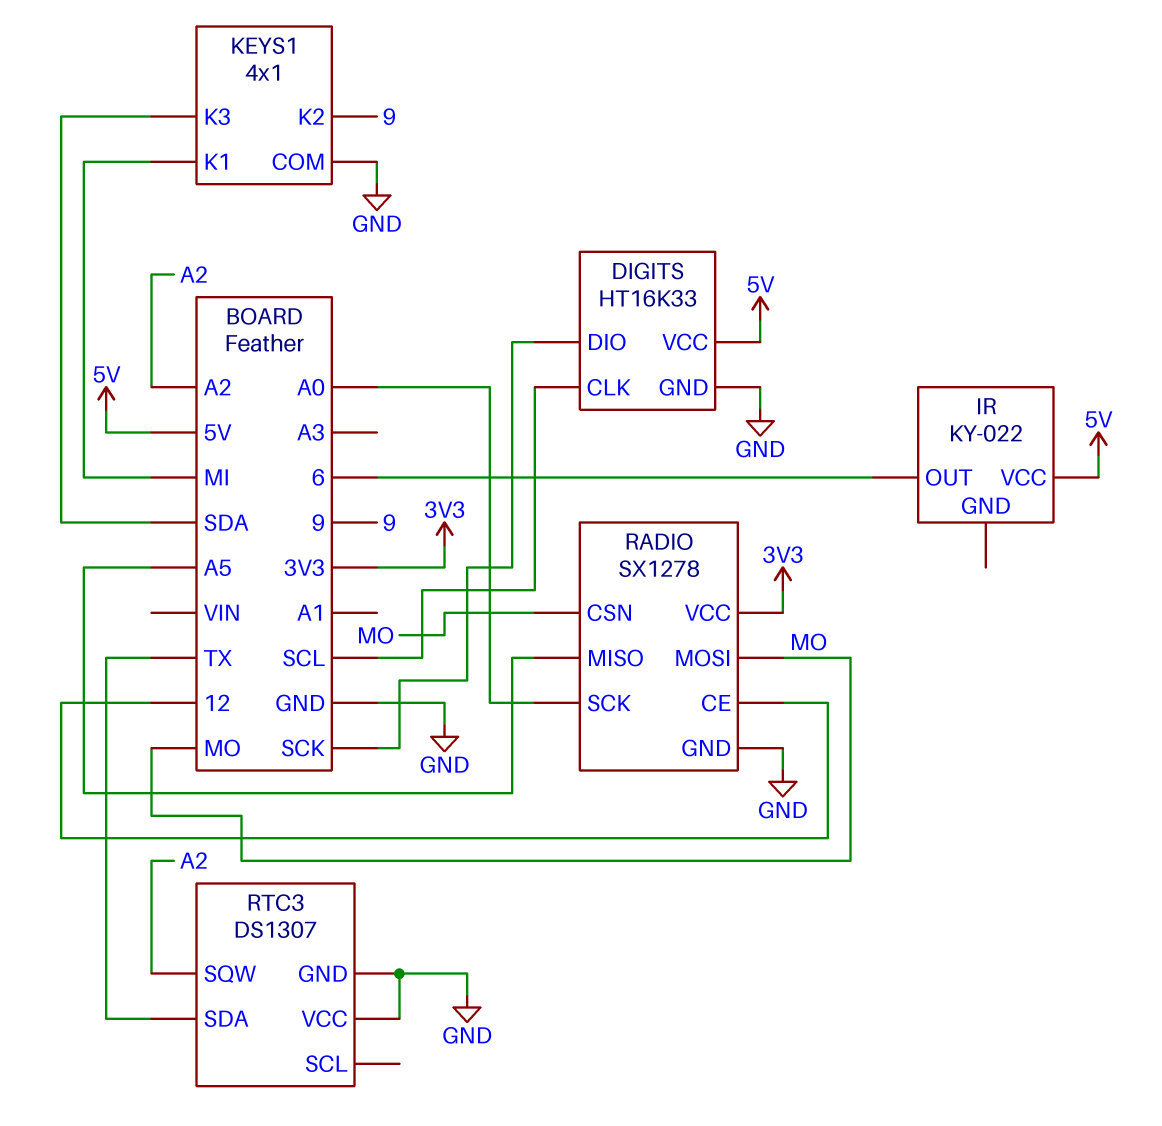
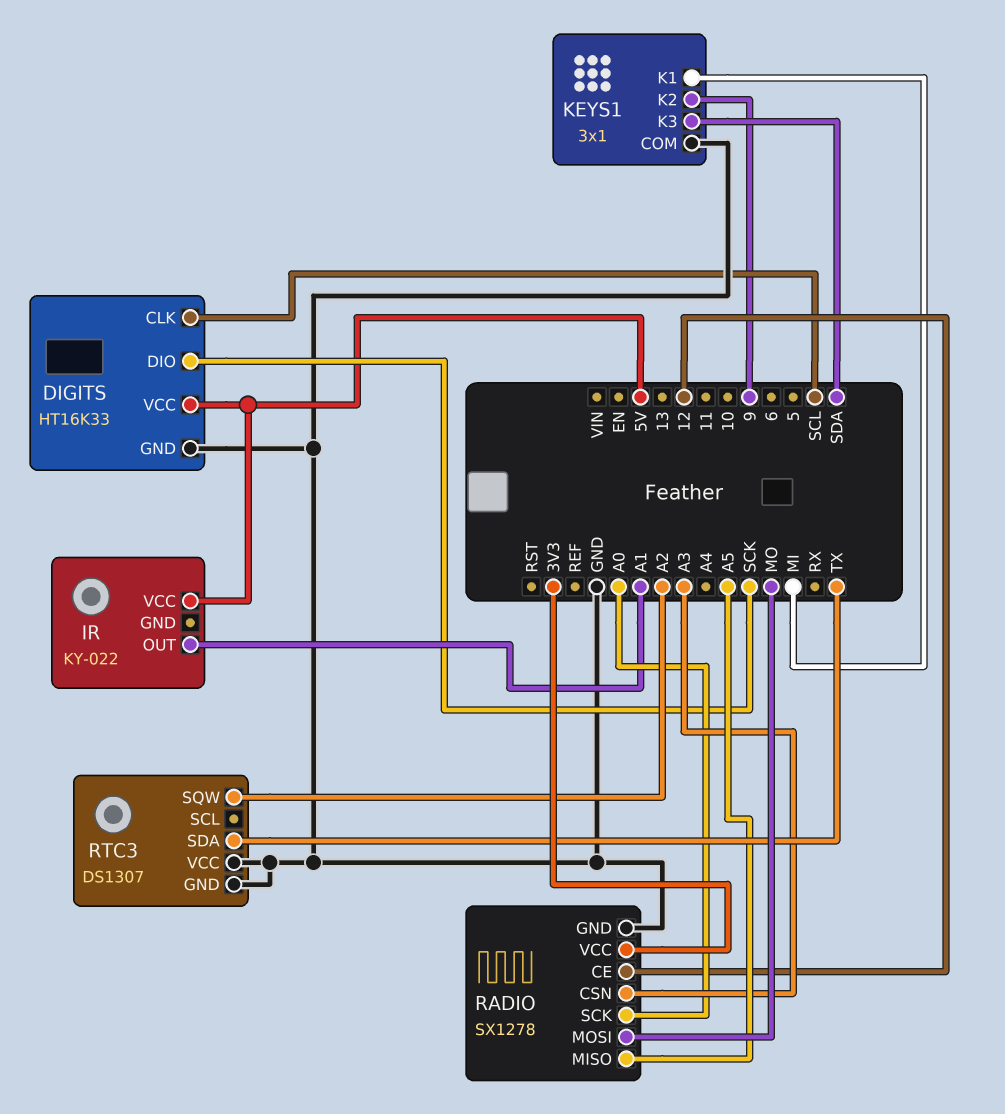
IR pin OUT: 6 -> A1
KEYS1: 4x1 -> 3x1
RADIO pin CSN: MO -> A3

